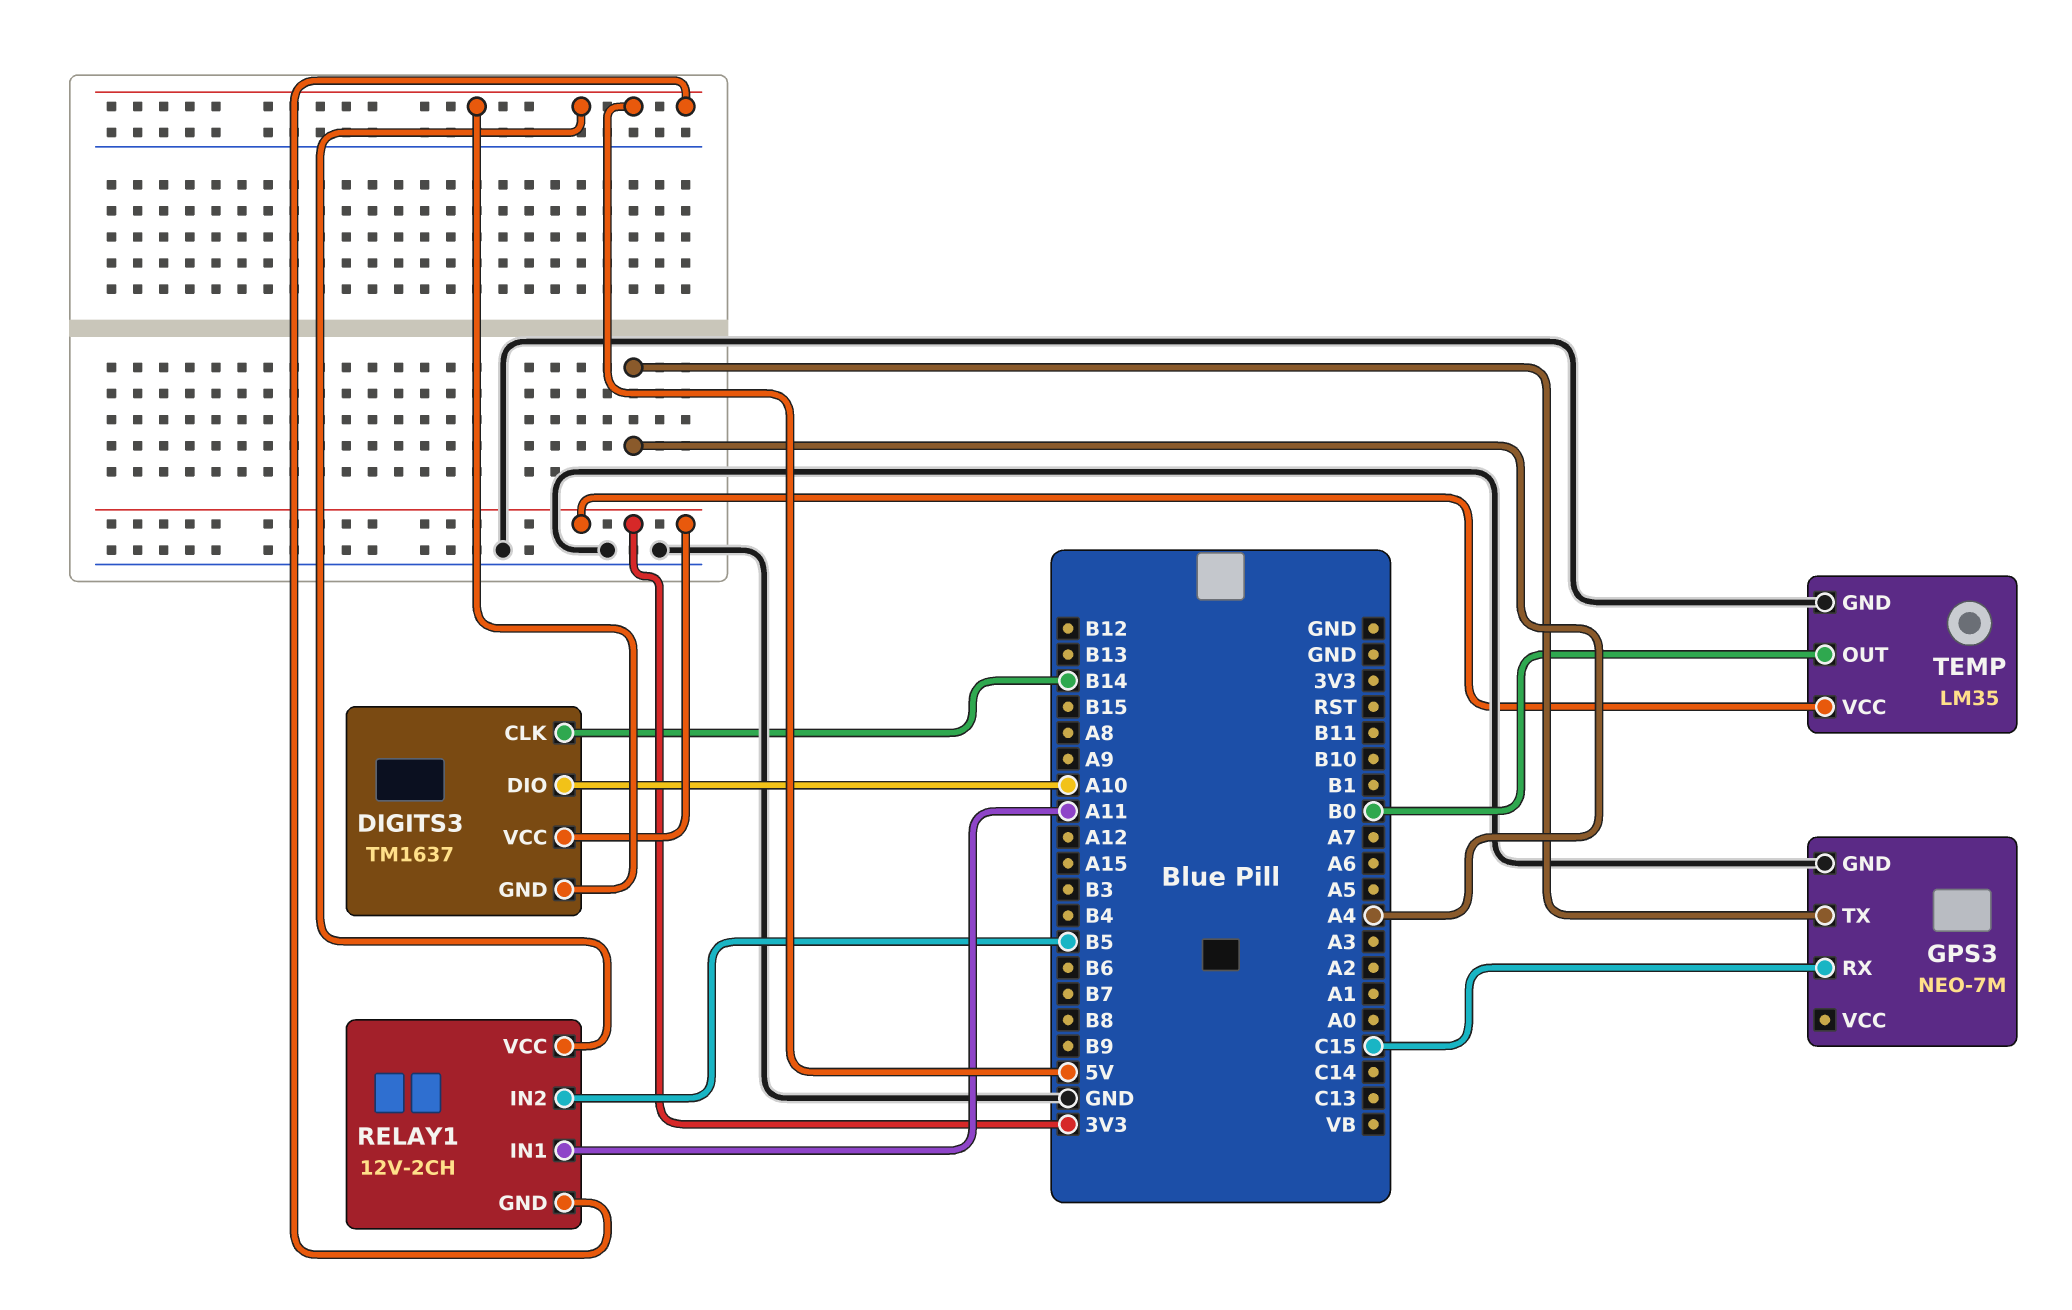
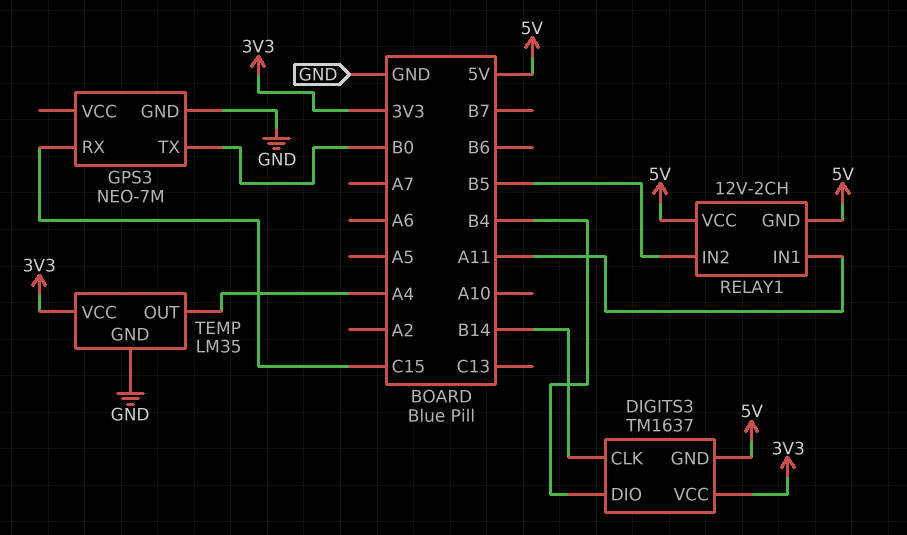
DIGITS3 pin DIO: A10 -> B4
GPS3 pin TX: A4 -> B0
TEMP pin OUT: B0 -> A4

